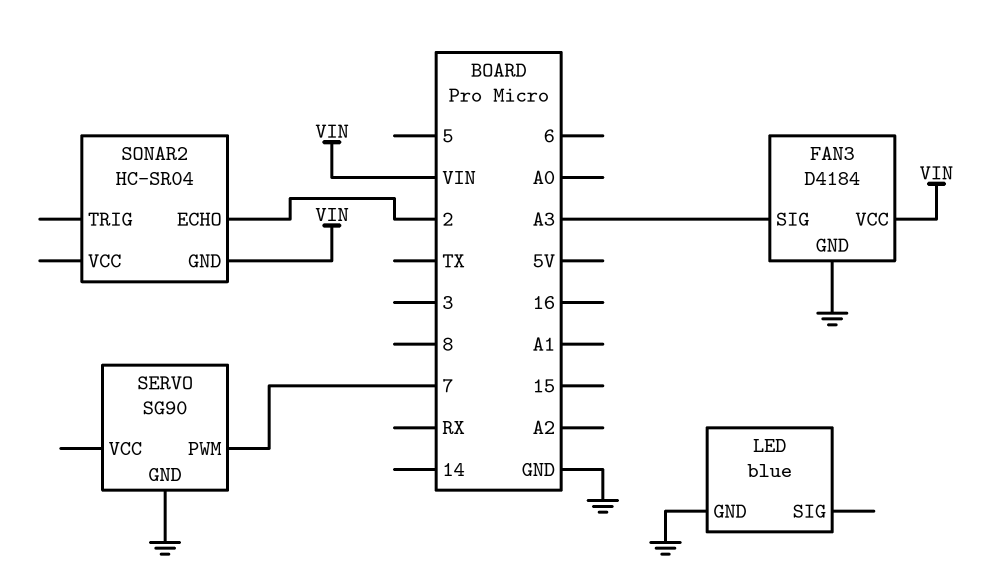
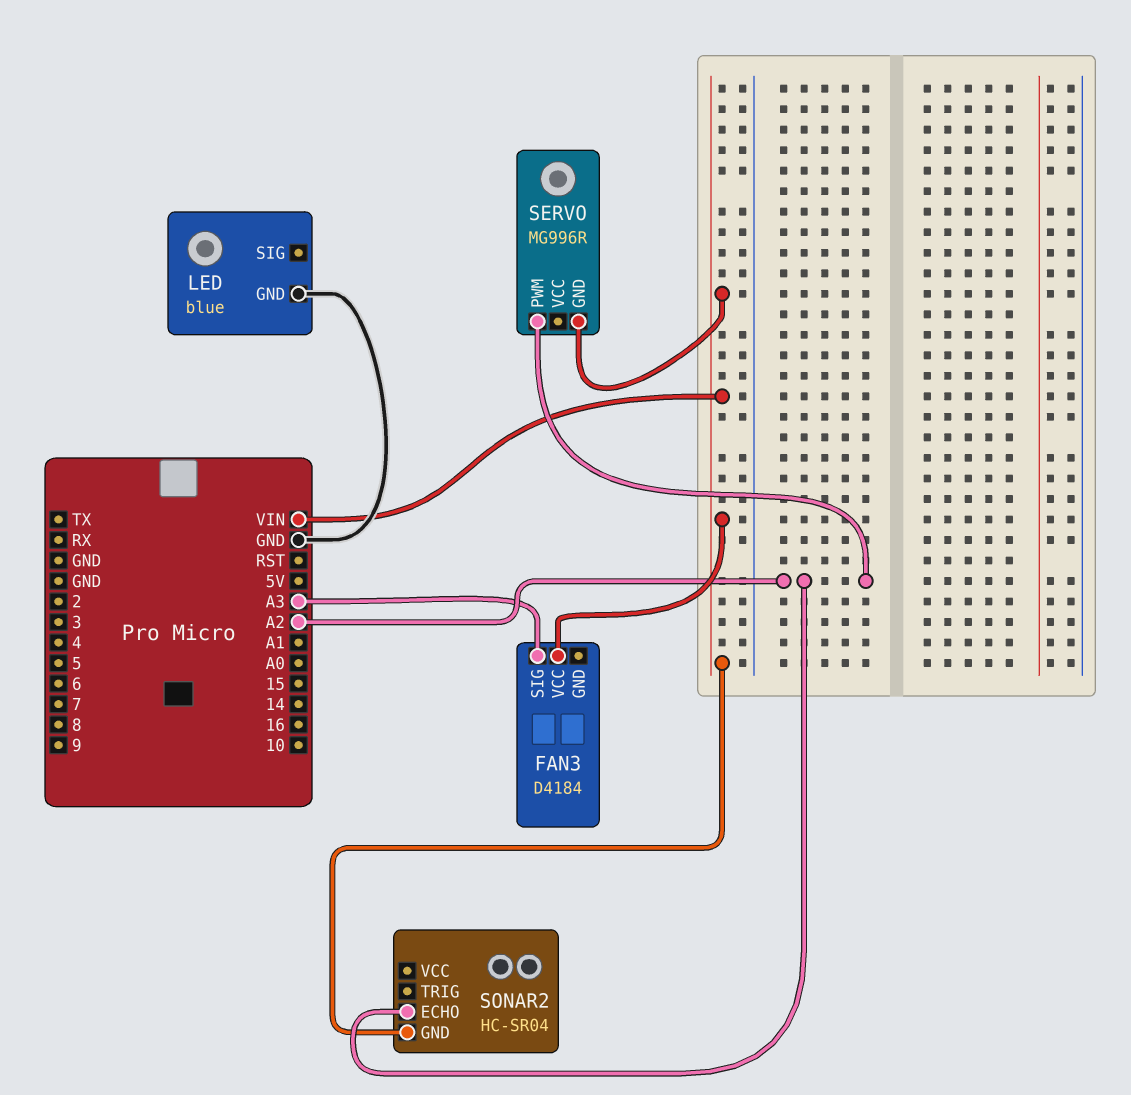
FAN3 pin GND: GND -> none
SERVO: SG90 -> MG996R
SERVO pin GND: GND -> VIN
SERVO pin PWM: 7 -> A2
SONAR2 pin ECHO: 2 -> A2

